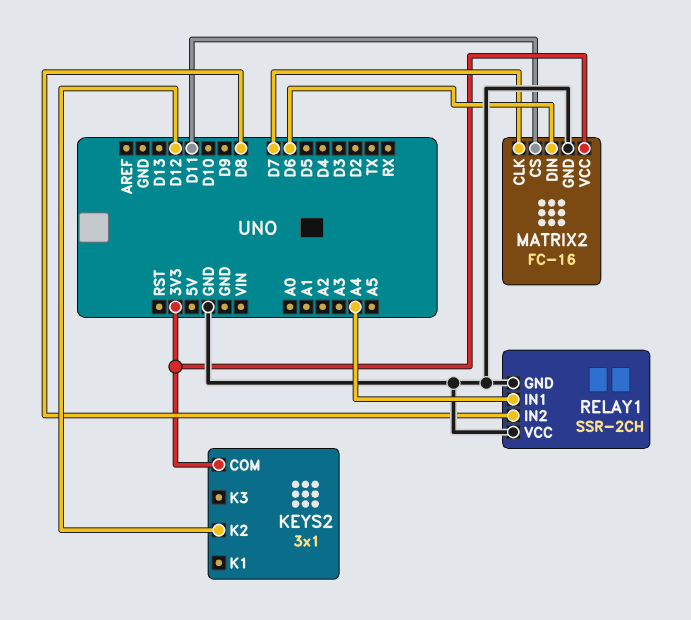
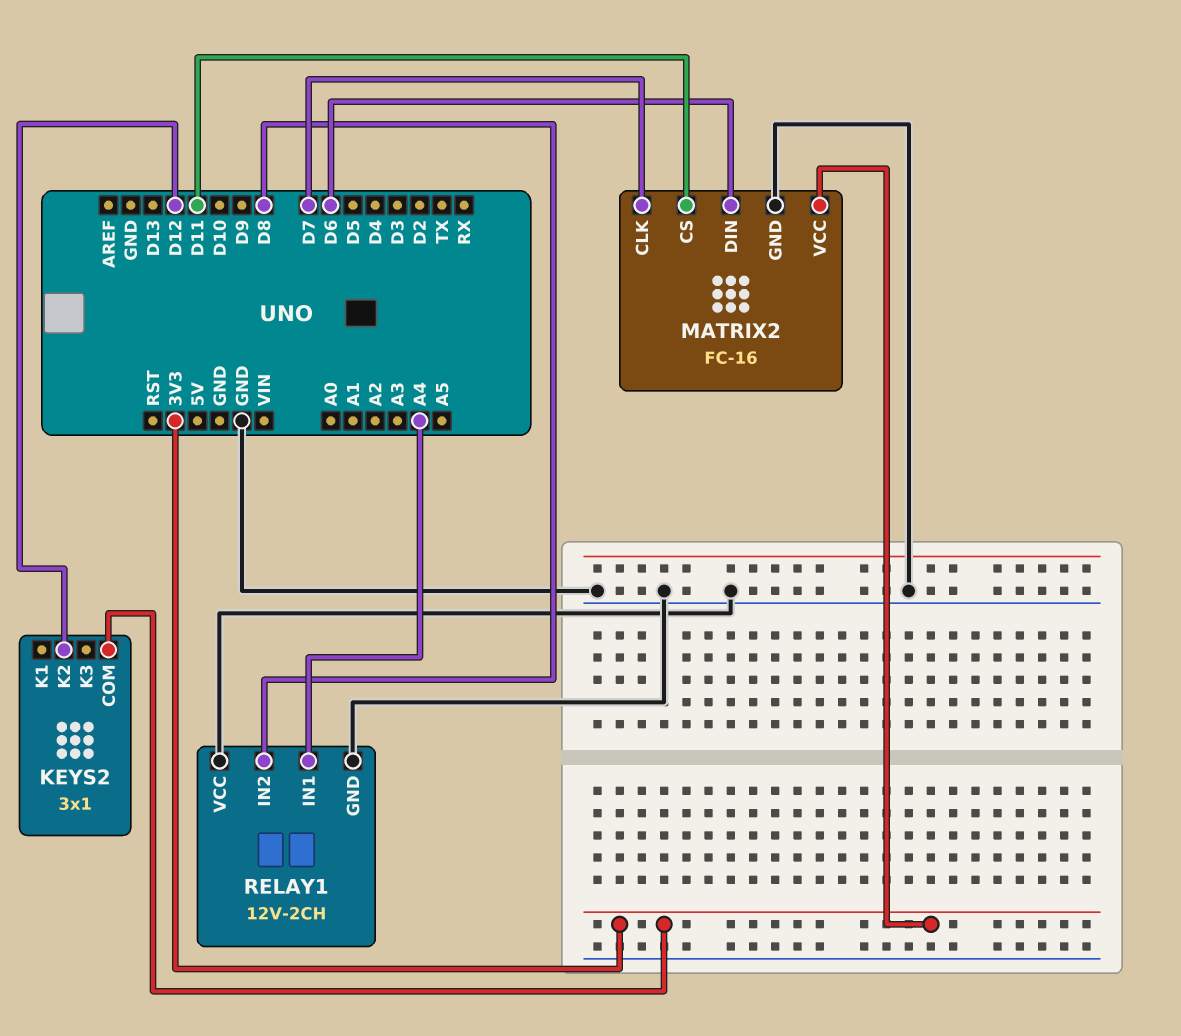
RELAY1: SSR-2CH -> 12V-2CH

